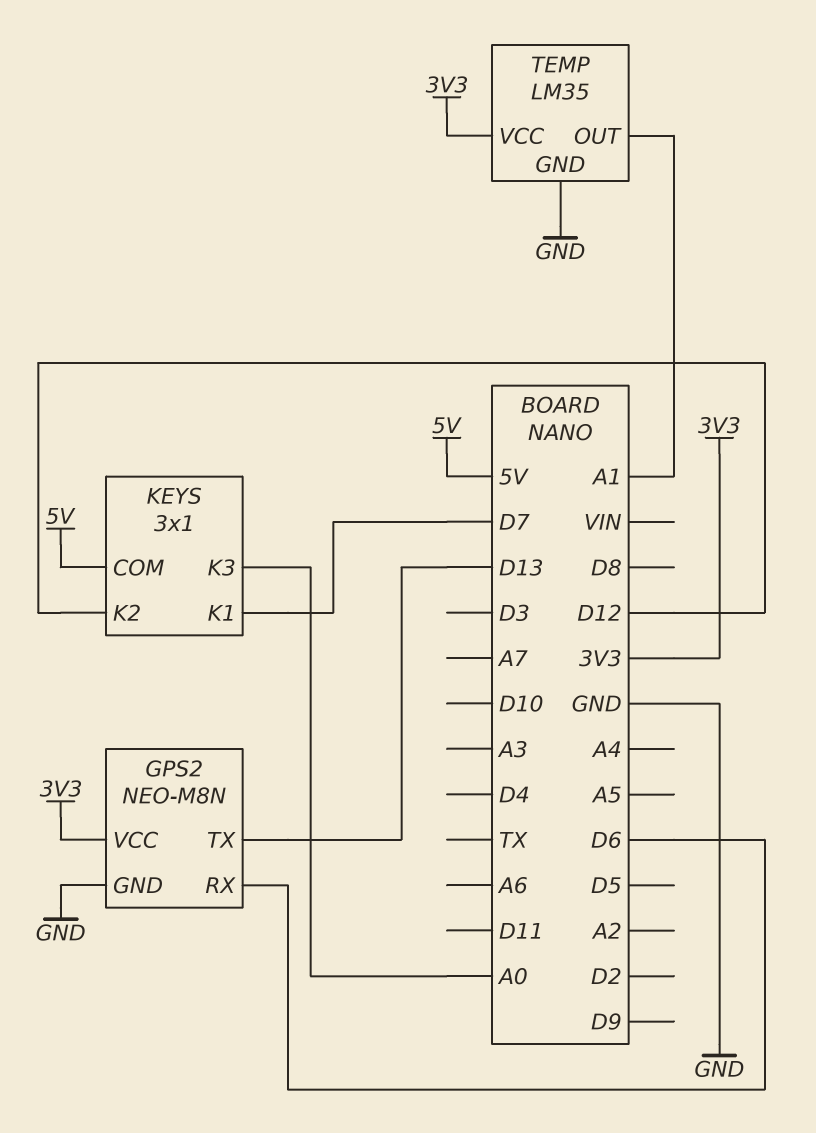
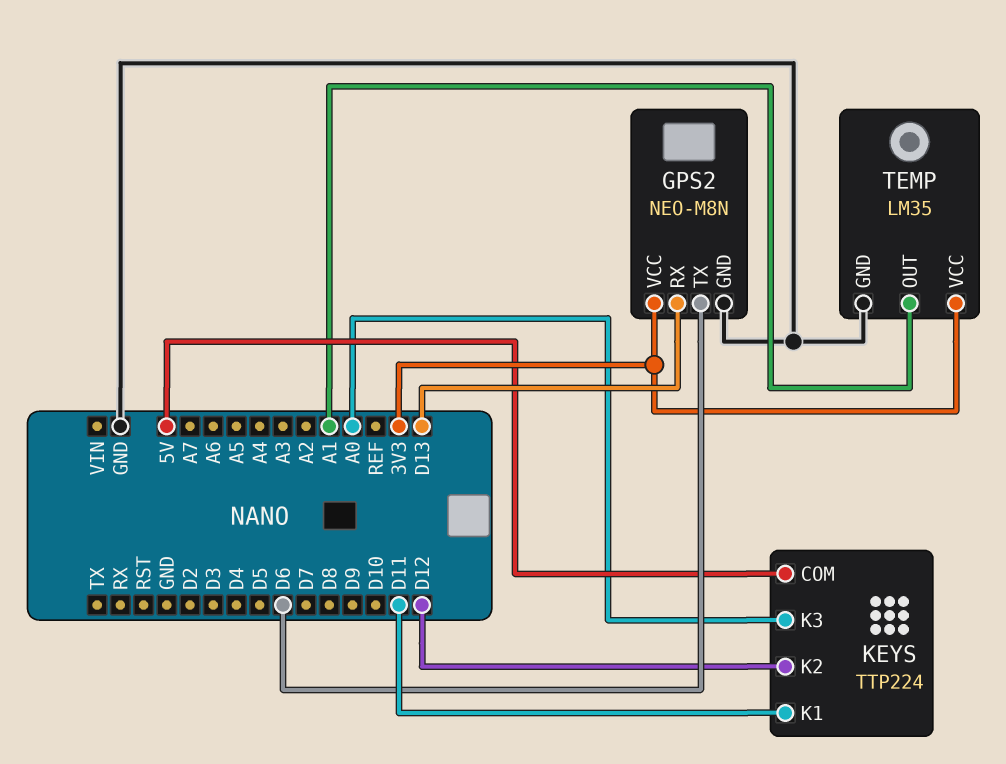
GPS2 pin RX: D6 -> D13
GPS2 pin TX: D13 -> D6
KEYS: 3x1 -> TTP224
KEYS pin K1: D7 -> D11

